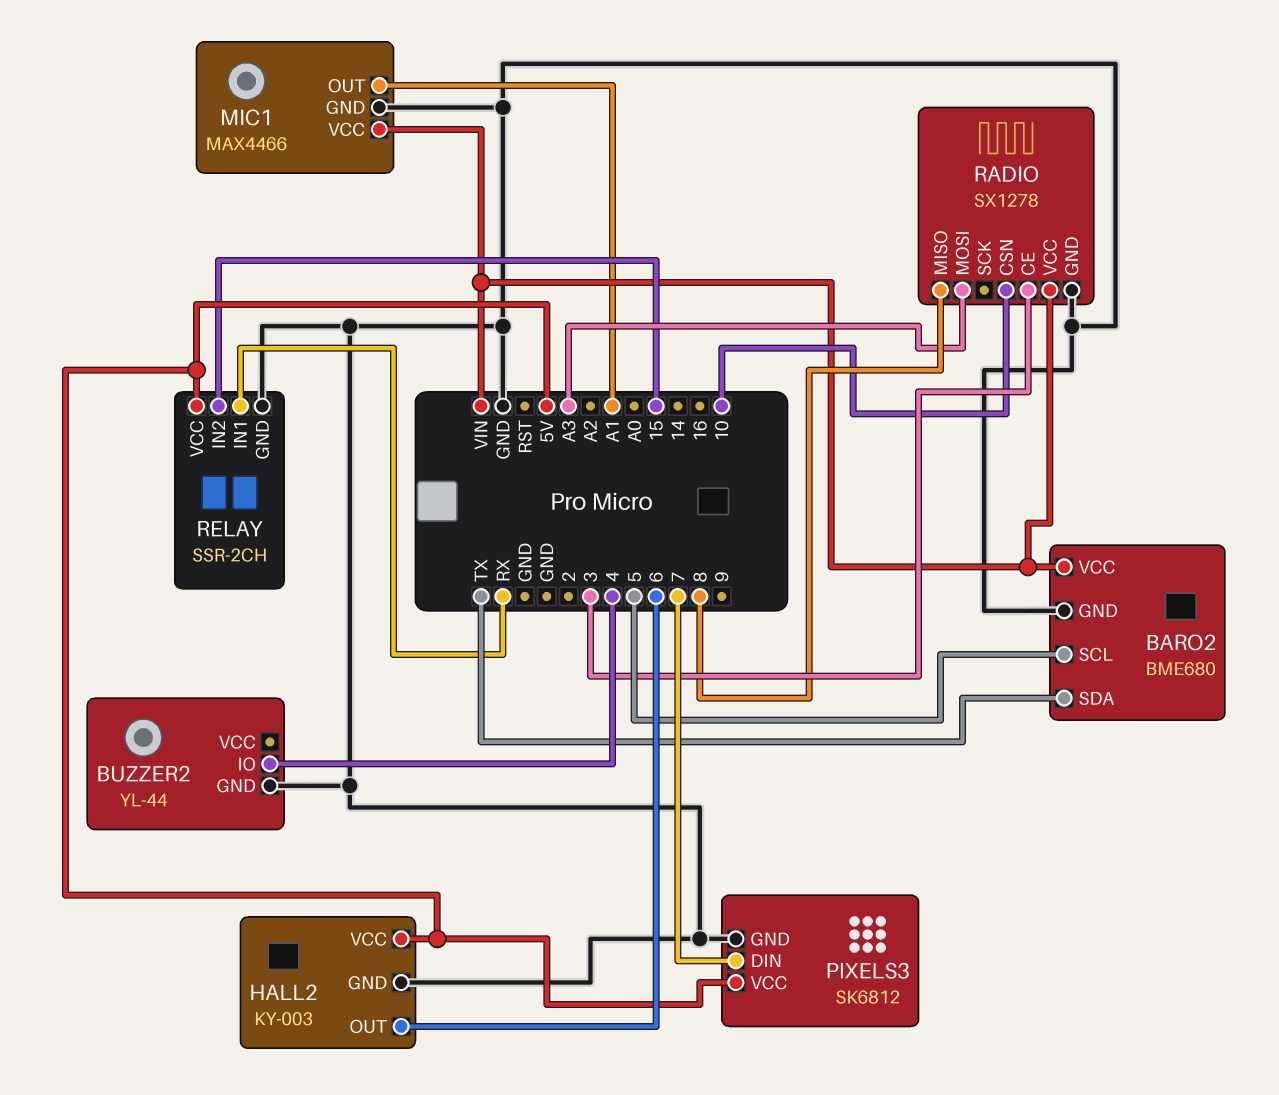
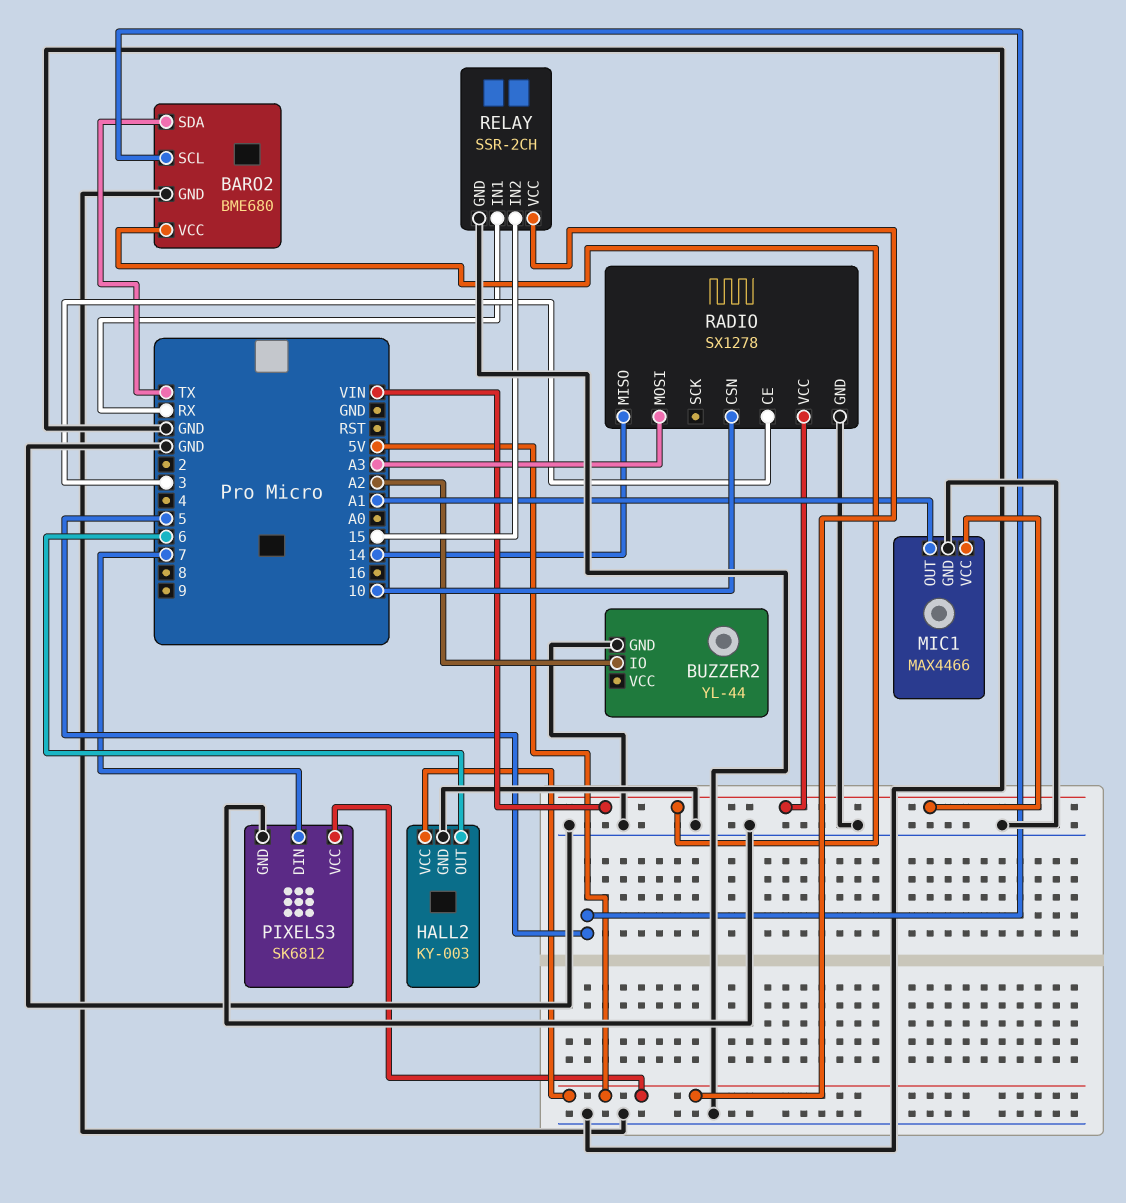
BUZZER2 pin IO: 4 -> A2
RADIO pin MISO: 8 -> 14

